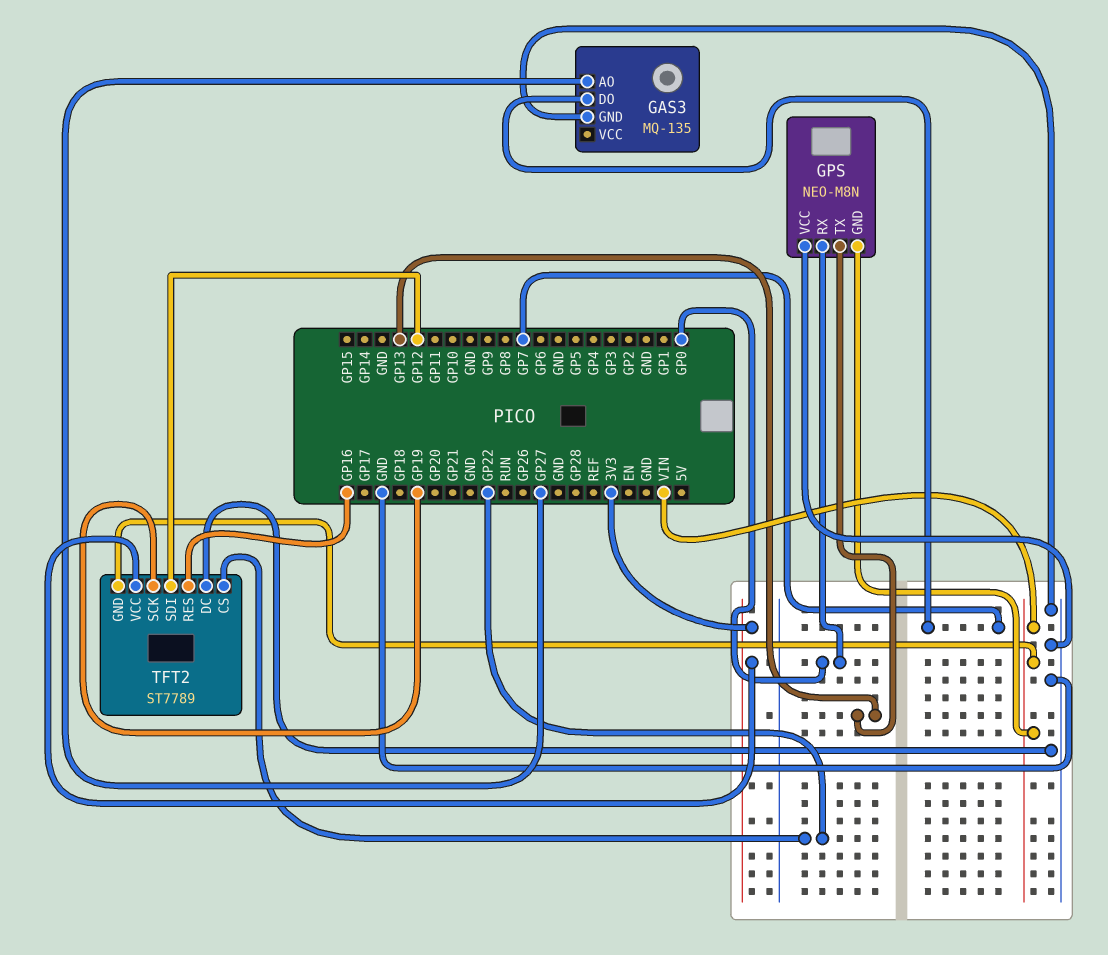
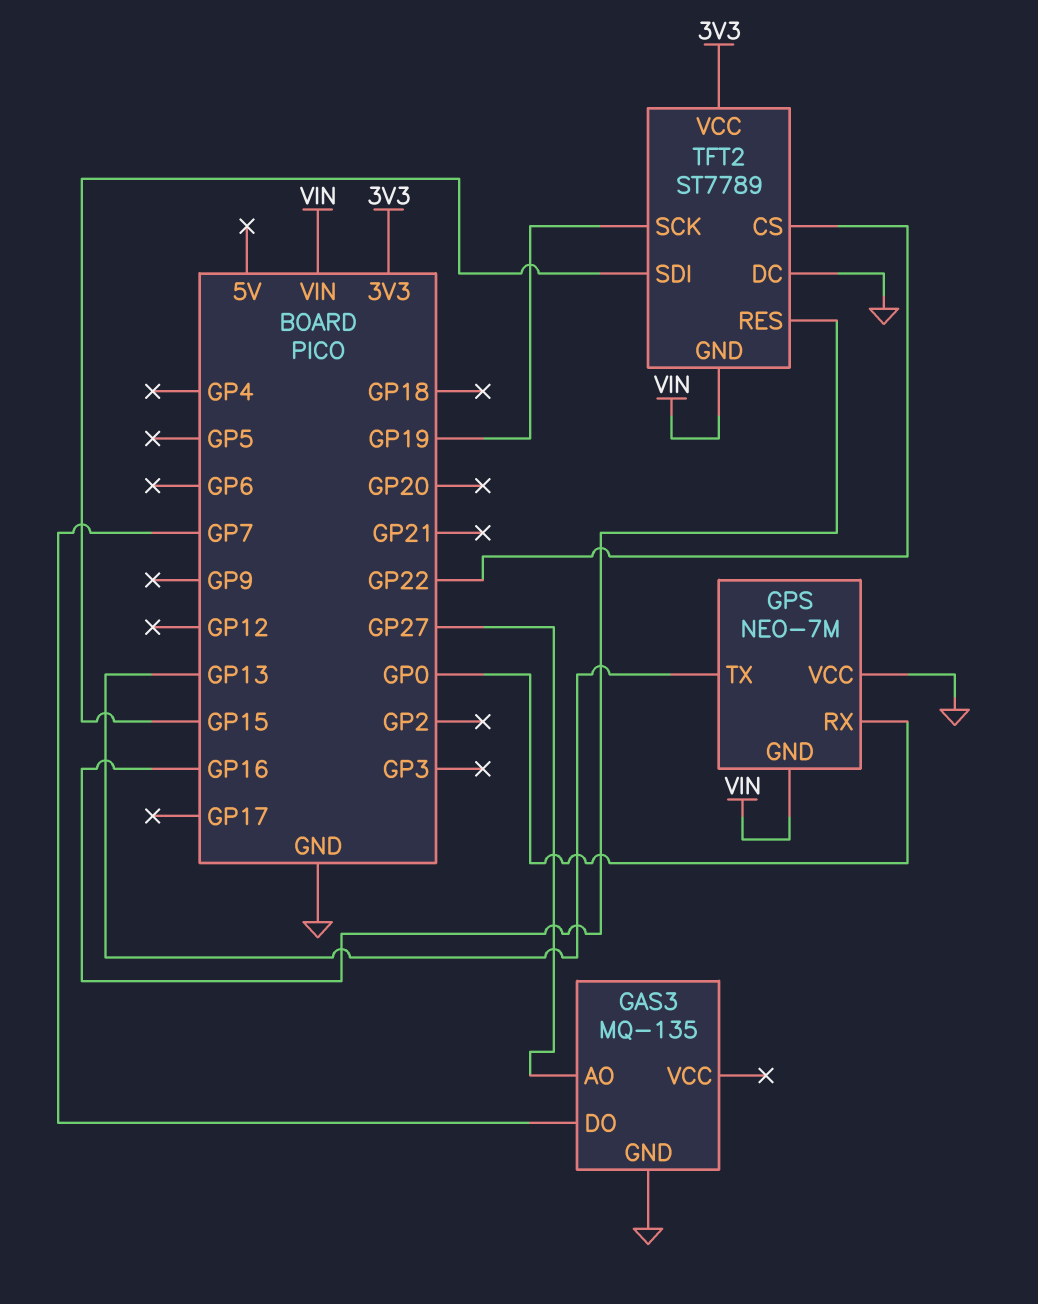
GPS: NEO-M8N -> NEO-7M
TFT2 pin SDI: GP12 -> GP15

